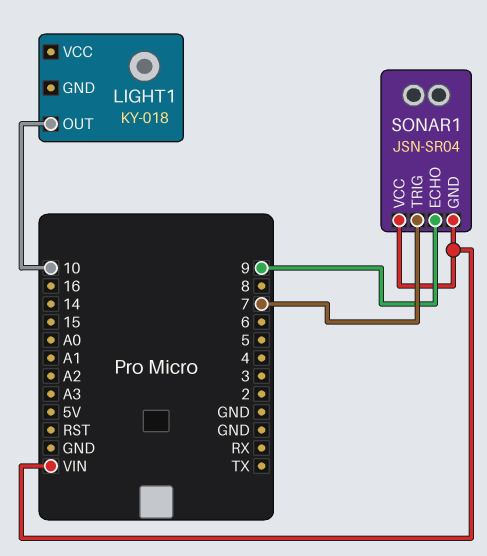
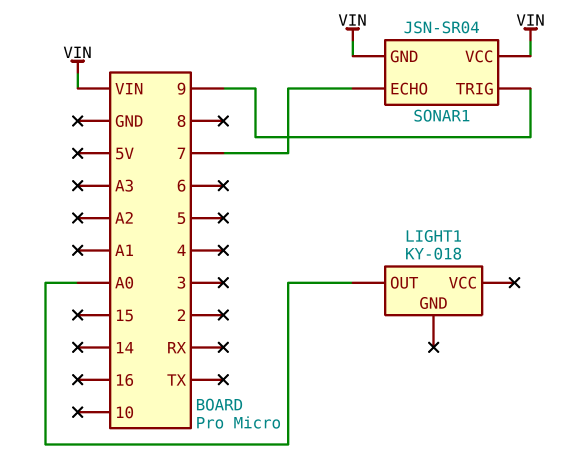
LIGHT1 pin OUT: 10 -> A0
SONAR1 pin ECHO: 9 -> 7
SONAR1 pin TRIG: 7 -> 9

